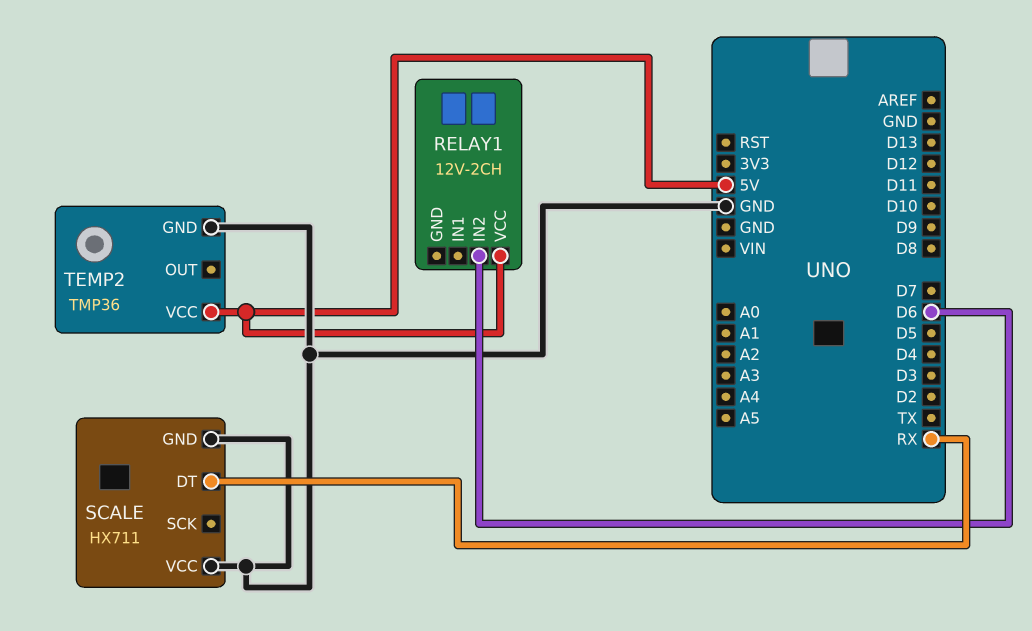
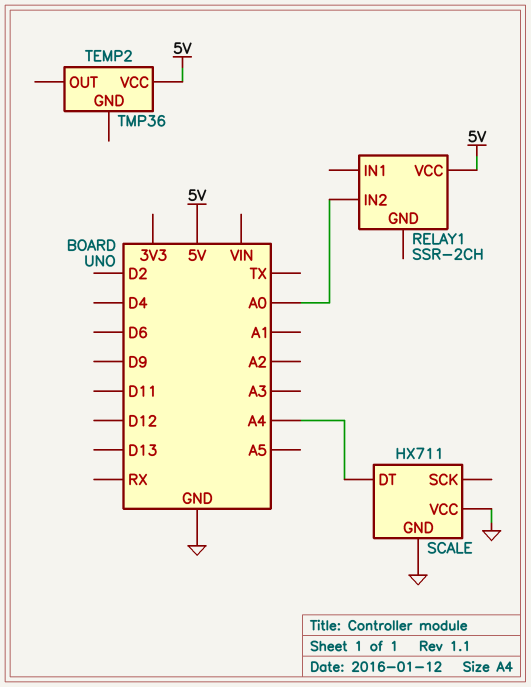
RELAY1: 12V-2CH -> SSR-2CH
RELAY1 pin IN2: D6 -> A0
SCALE pin DT: RX -> A4
TEMP2 pin GND: GND -> none

